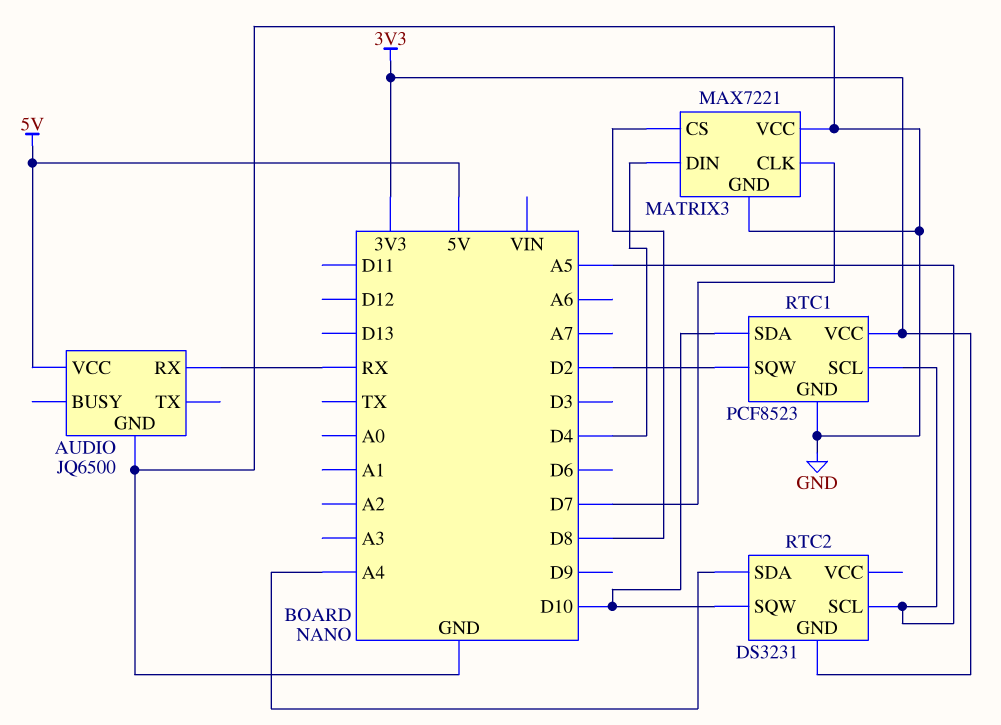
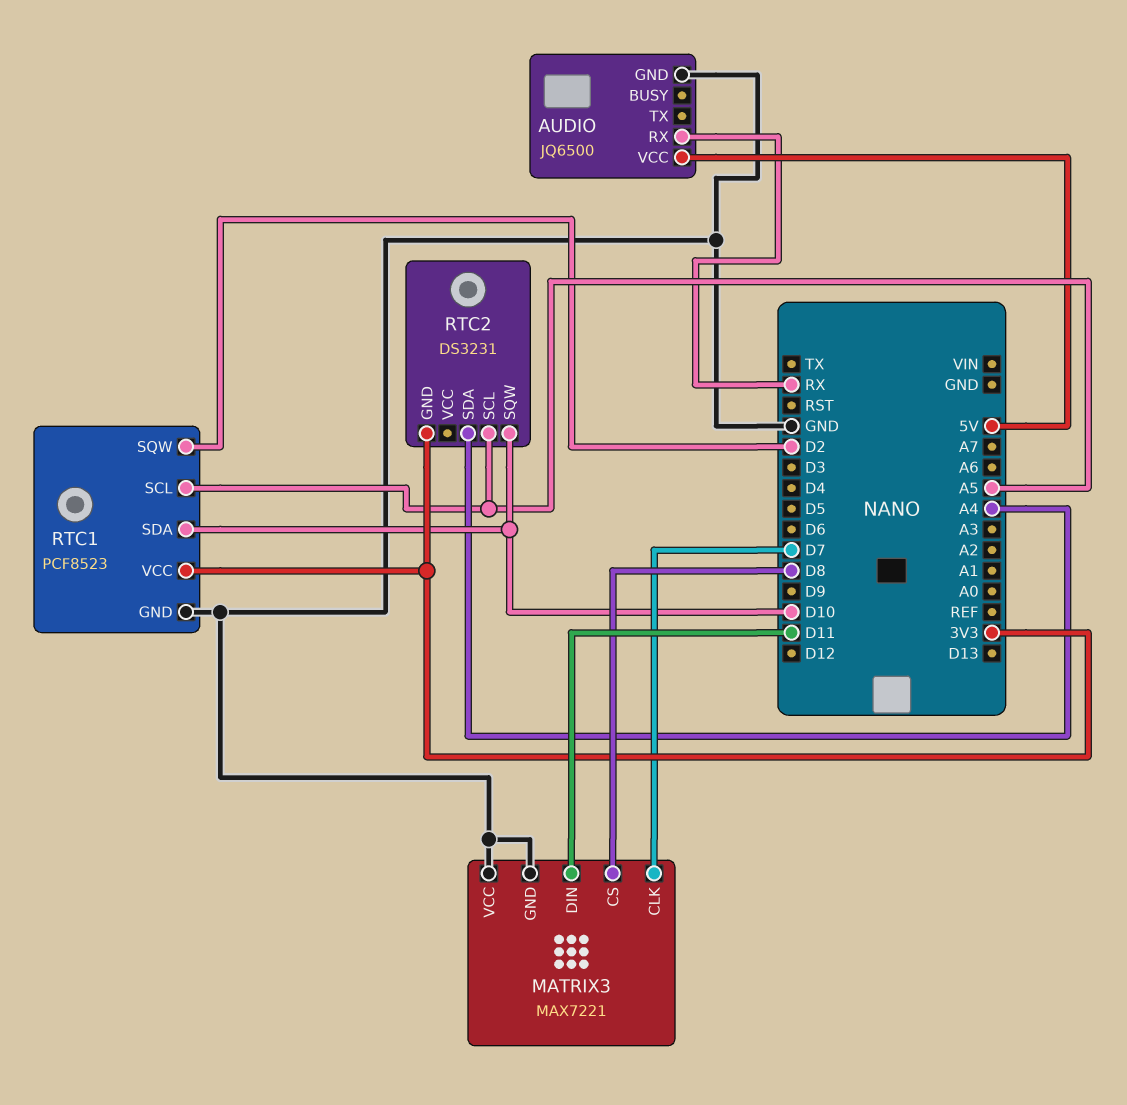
MATRIX3 pin DIN: D4 -> D11

